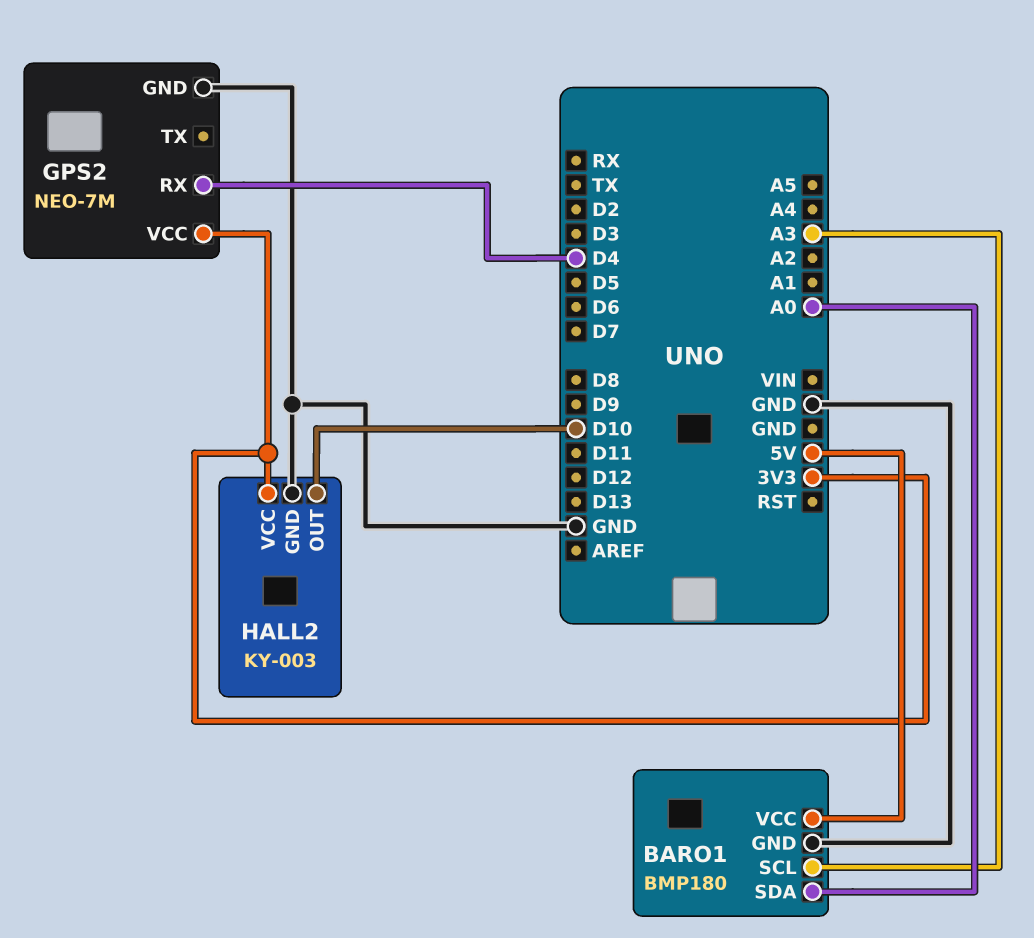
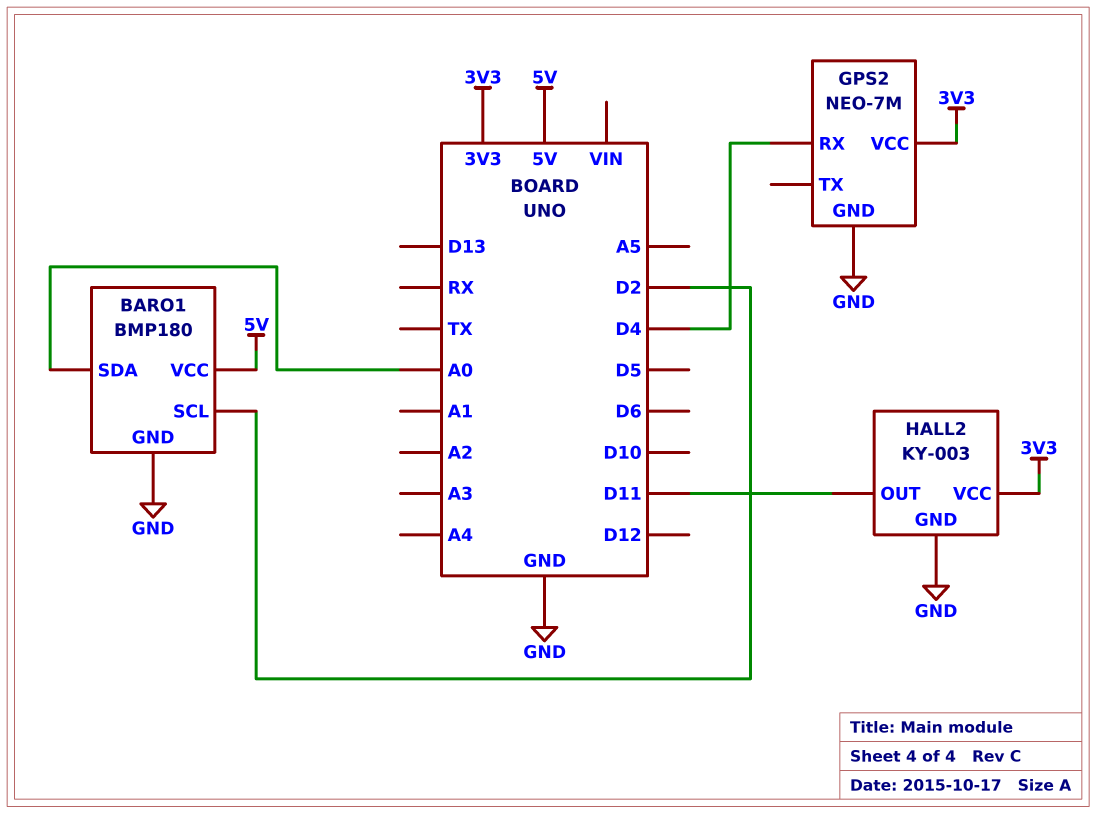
BARO1 pin SCL: A3 -> D2
HALL2 pin OUT: D10 -> D11

